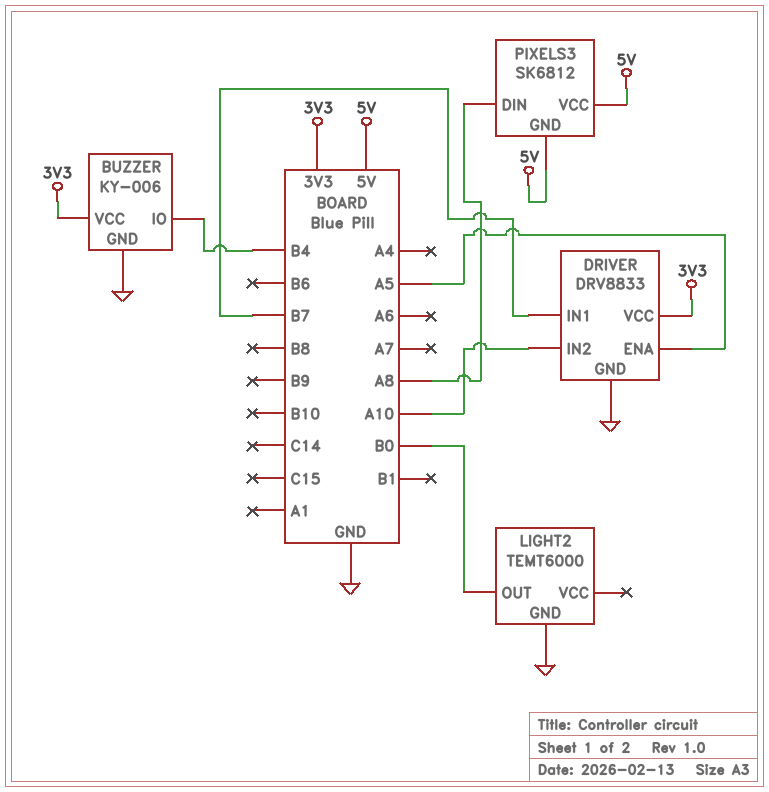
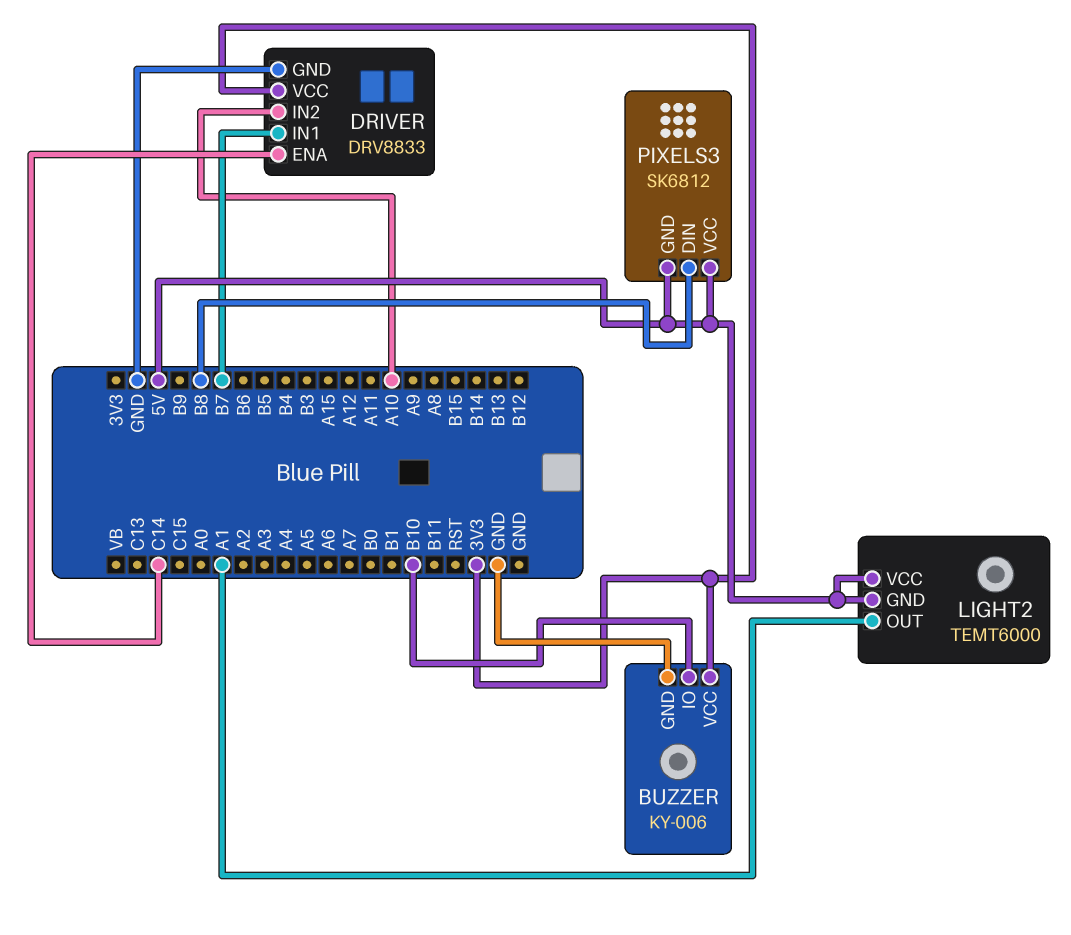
BUZZER pin IO: B4 -> B10
DRIVER pin ENA: A5 -> C14
LIGHT2 pin GND: GND -> 5V
LIGHT2 pin OUT: B0 -> A1
LIGHT2 pin VCC: none -> 5V
PIXELS3 pin DIN: A8 -> B8

